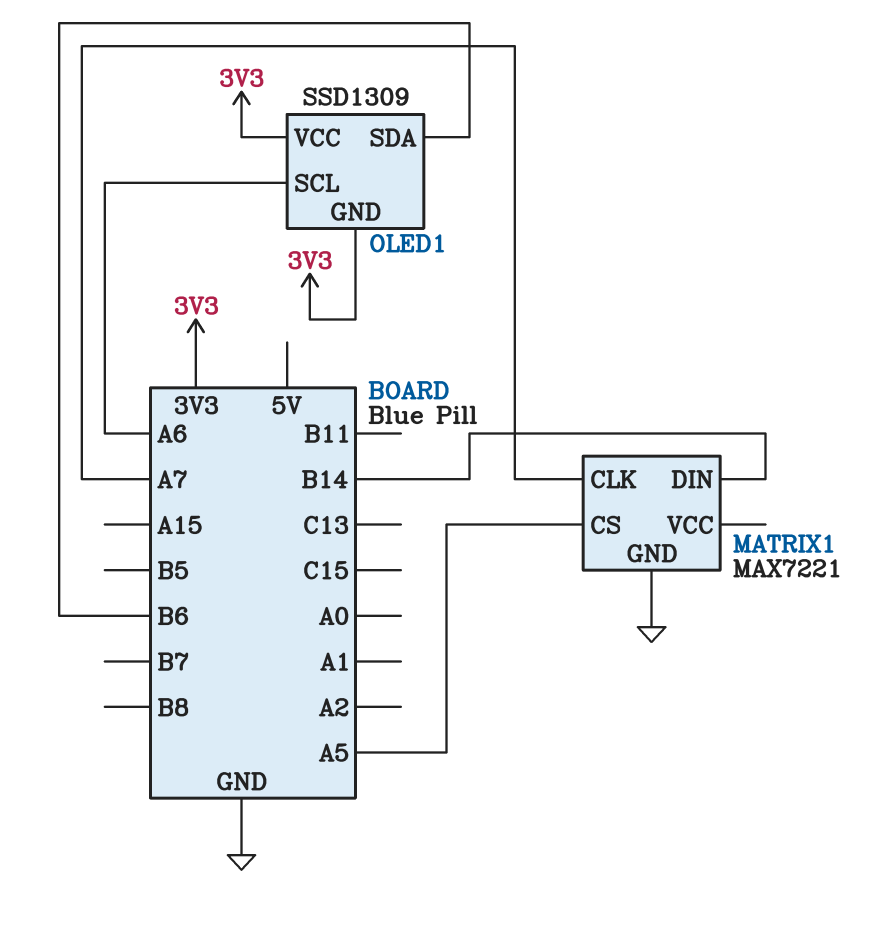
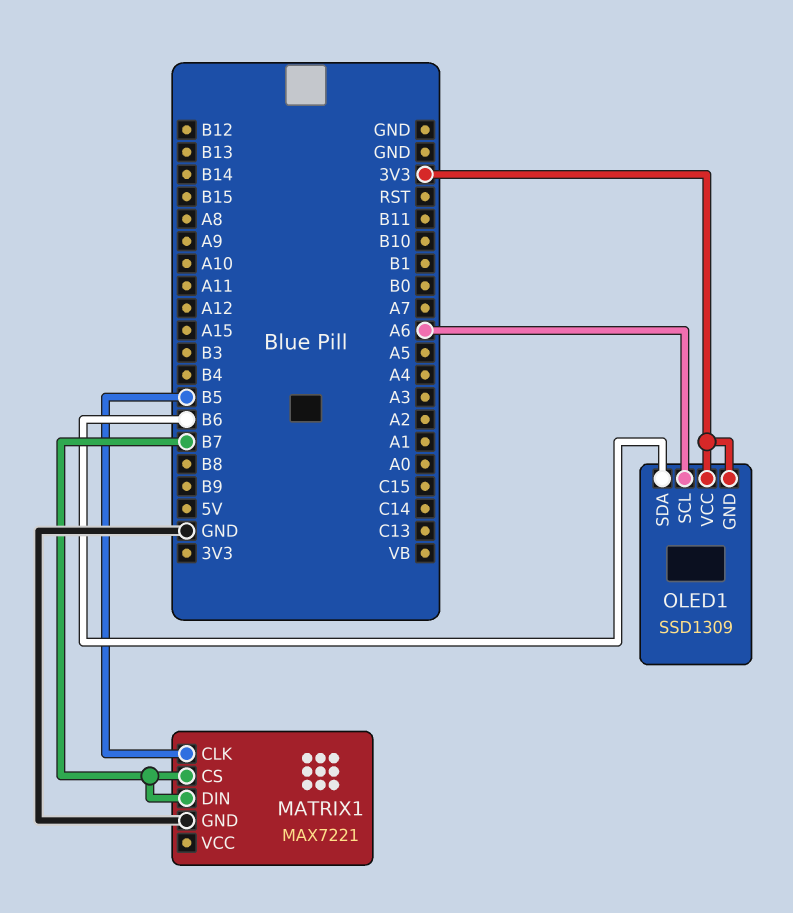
MATRIX1 pin CLK: A7 -> B5
MATRIX1 pin CS: A5 -> B7
MATRIX1 pin DIN: B14 -> B7

